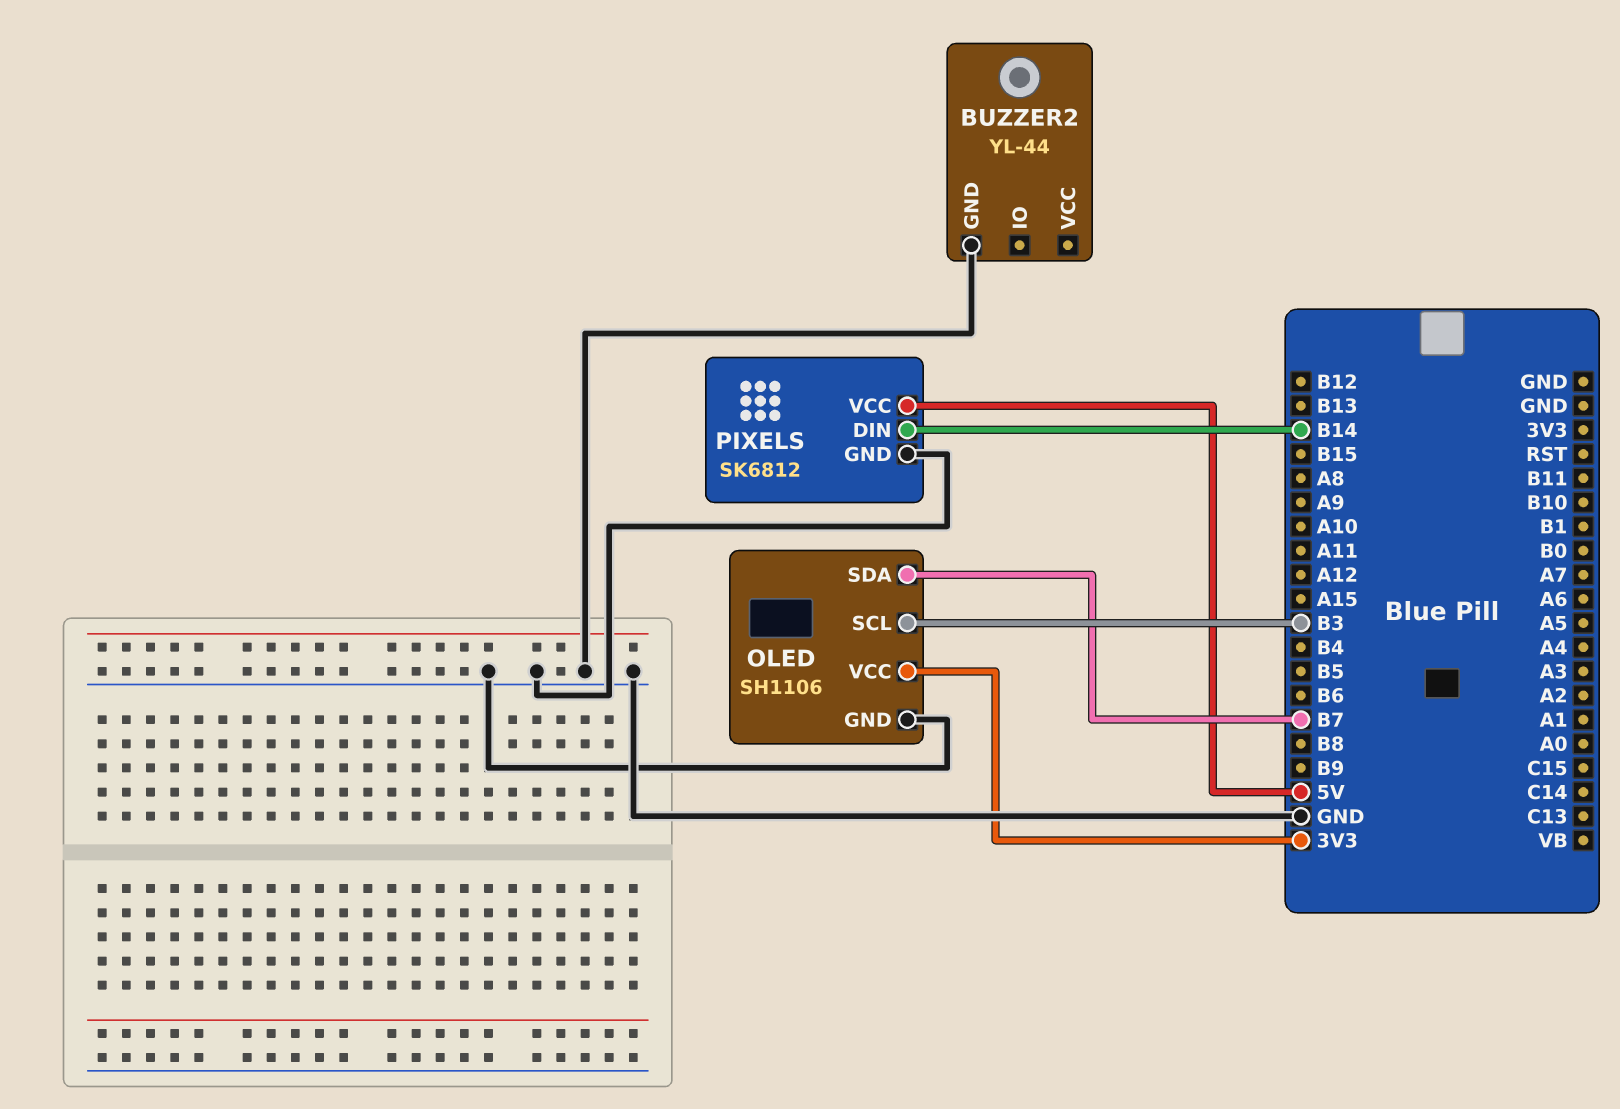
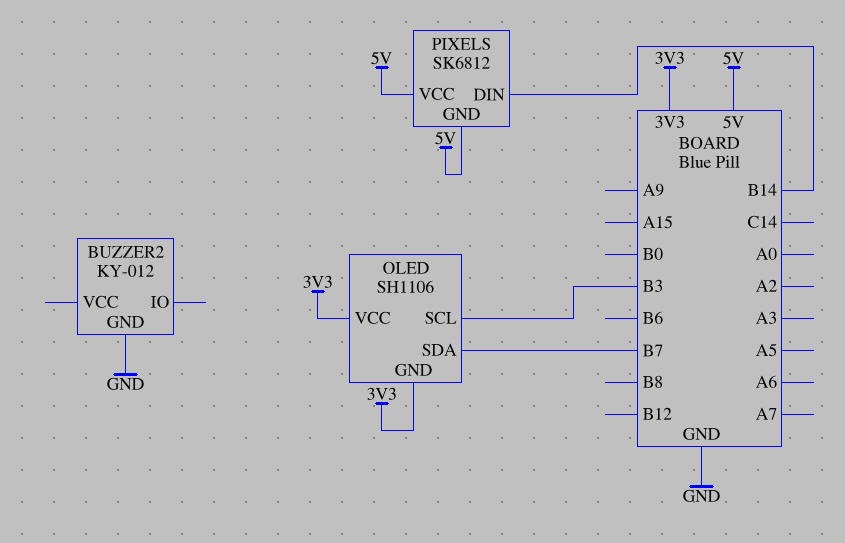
BUZZER2: YL-44 -> KY-012
OLED pin GND: GND -> 3V3
PIXELS pin GND: GND -> 5V

